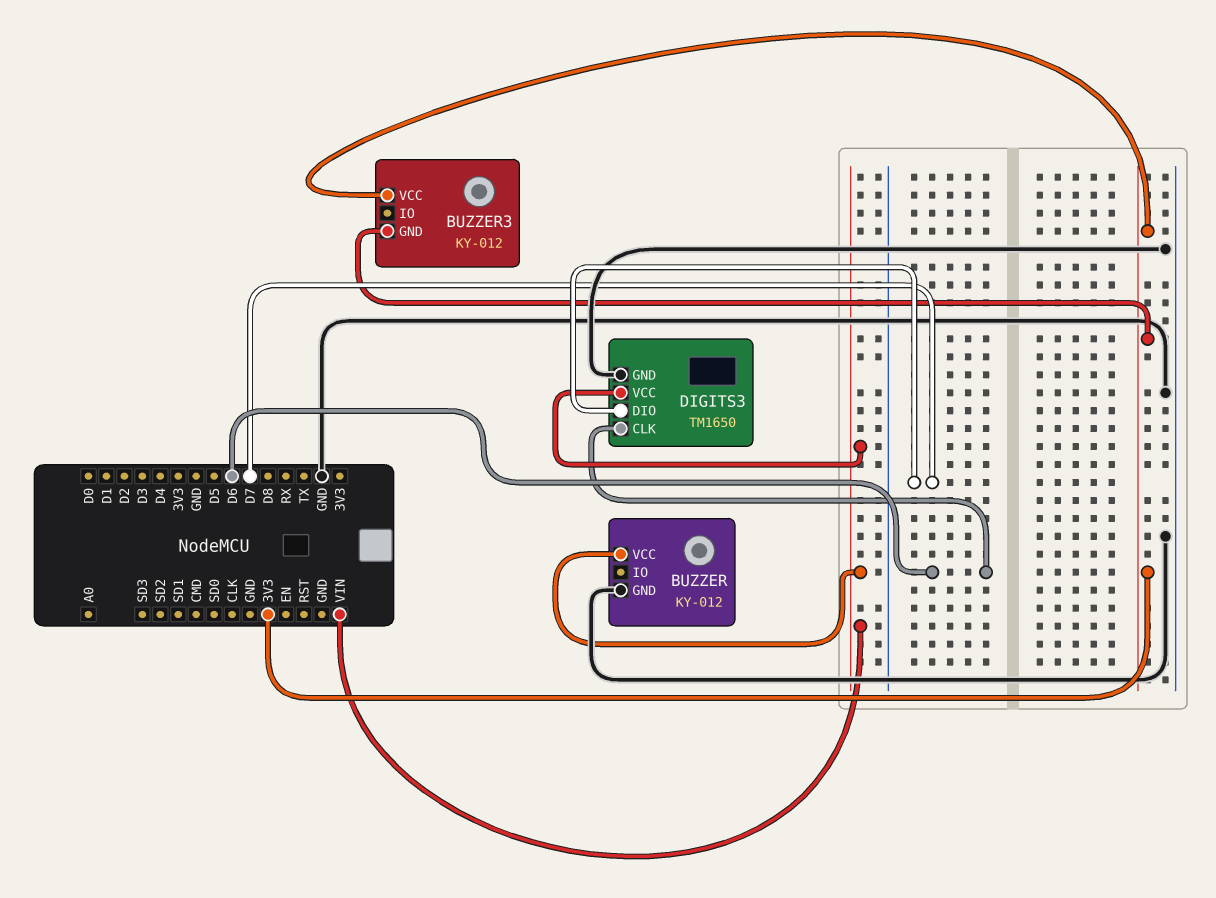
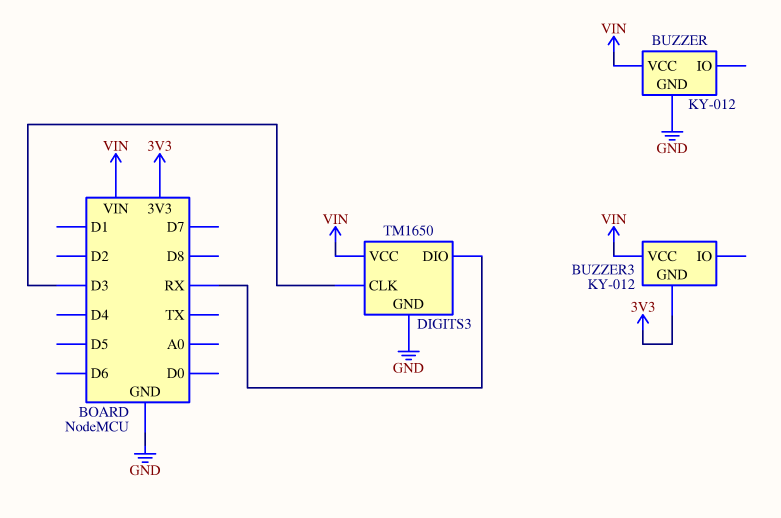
BUZZER3 pin VCC: 3V3 -> VIN
DIGITS3 pin CLK: D6 -> D3
DIGITS3 pin DIO: D7 -> RX

